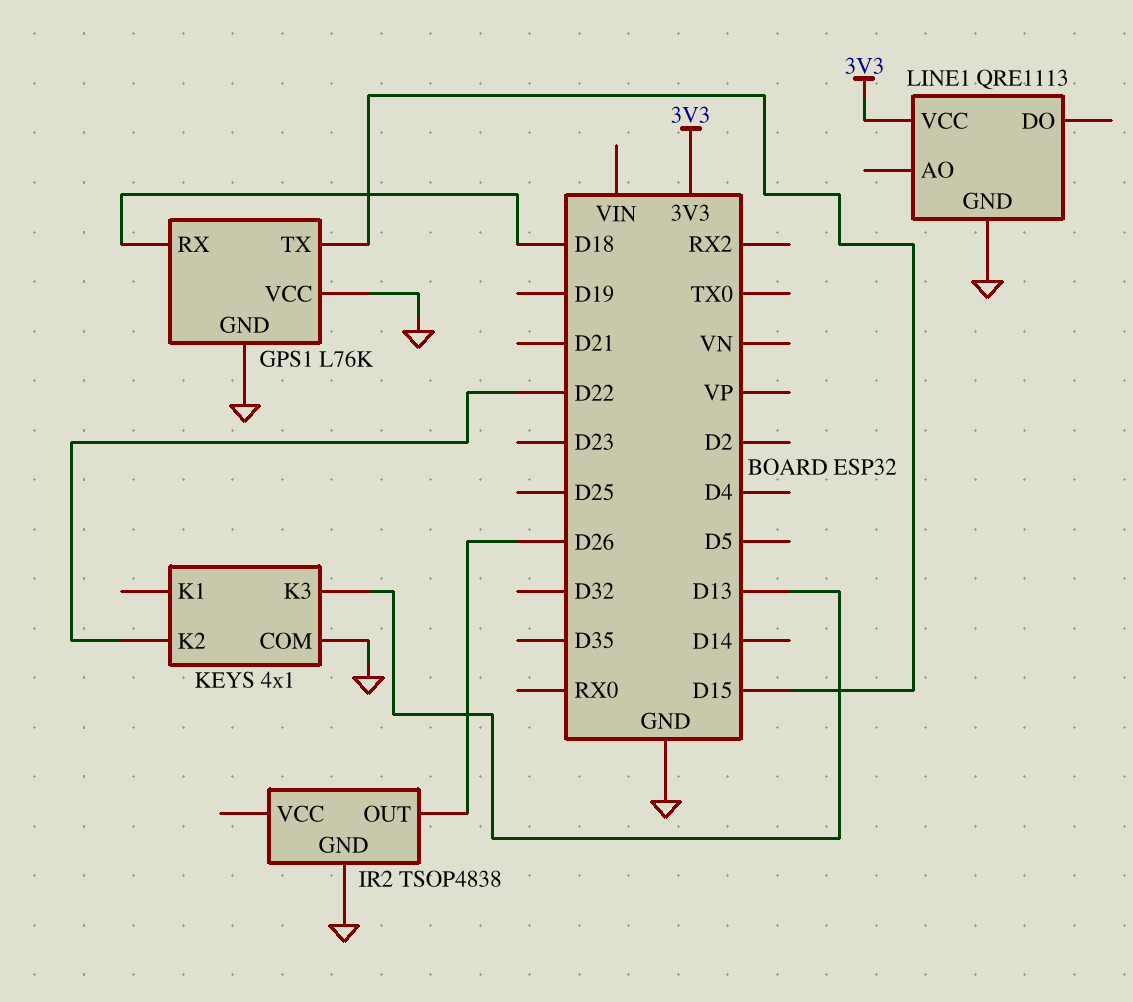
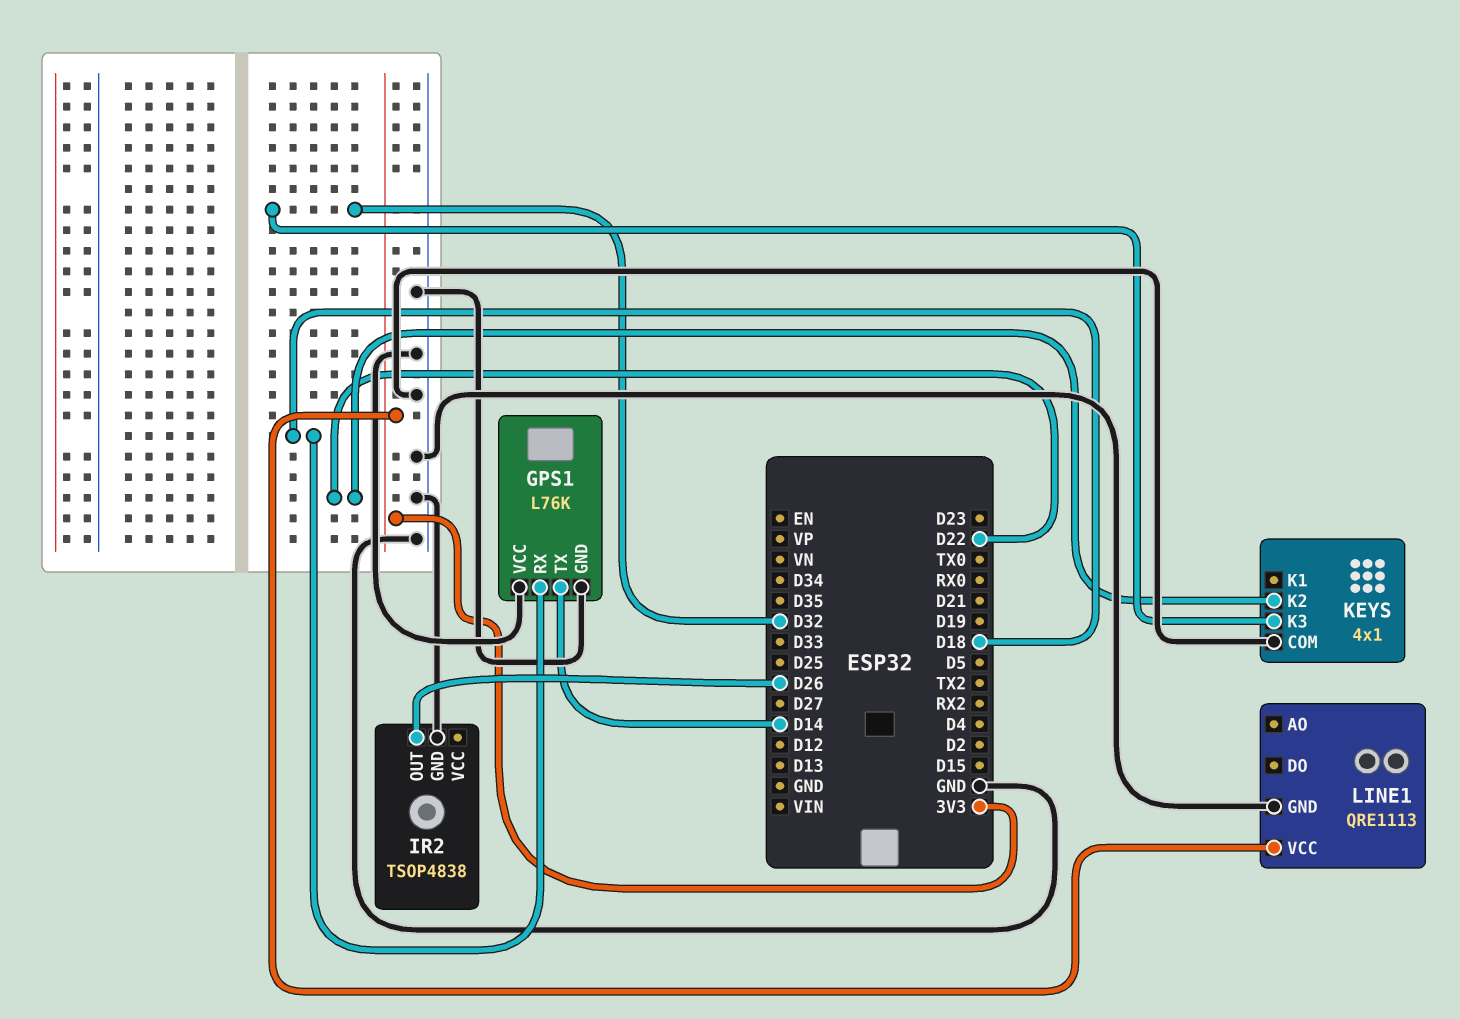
GPS1 pin TX: D15 -> D14
KEYS pin K3: D13 -> D32

